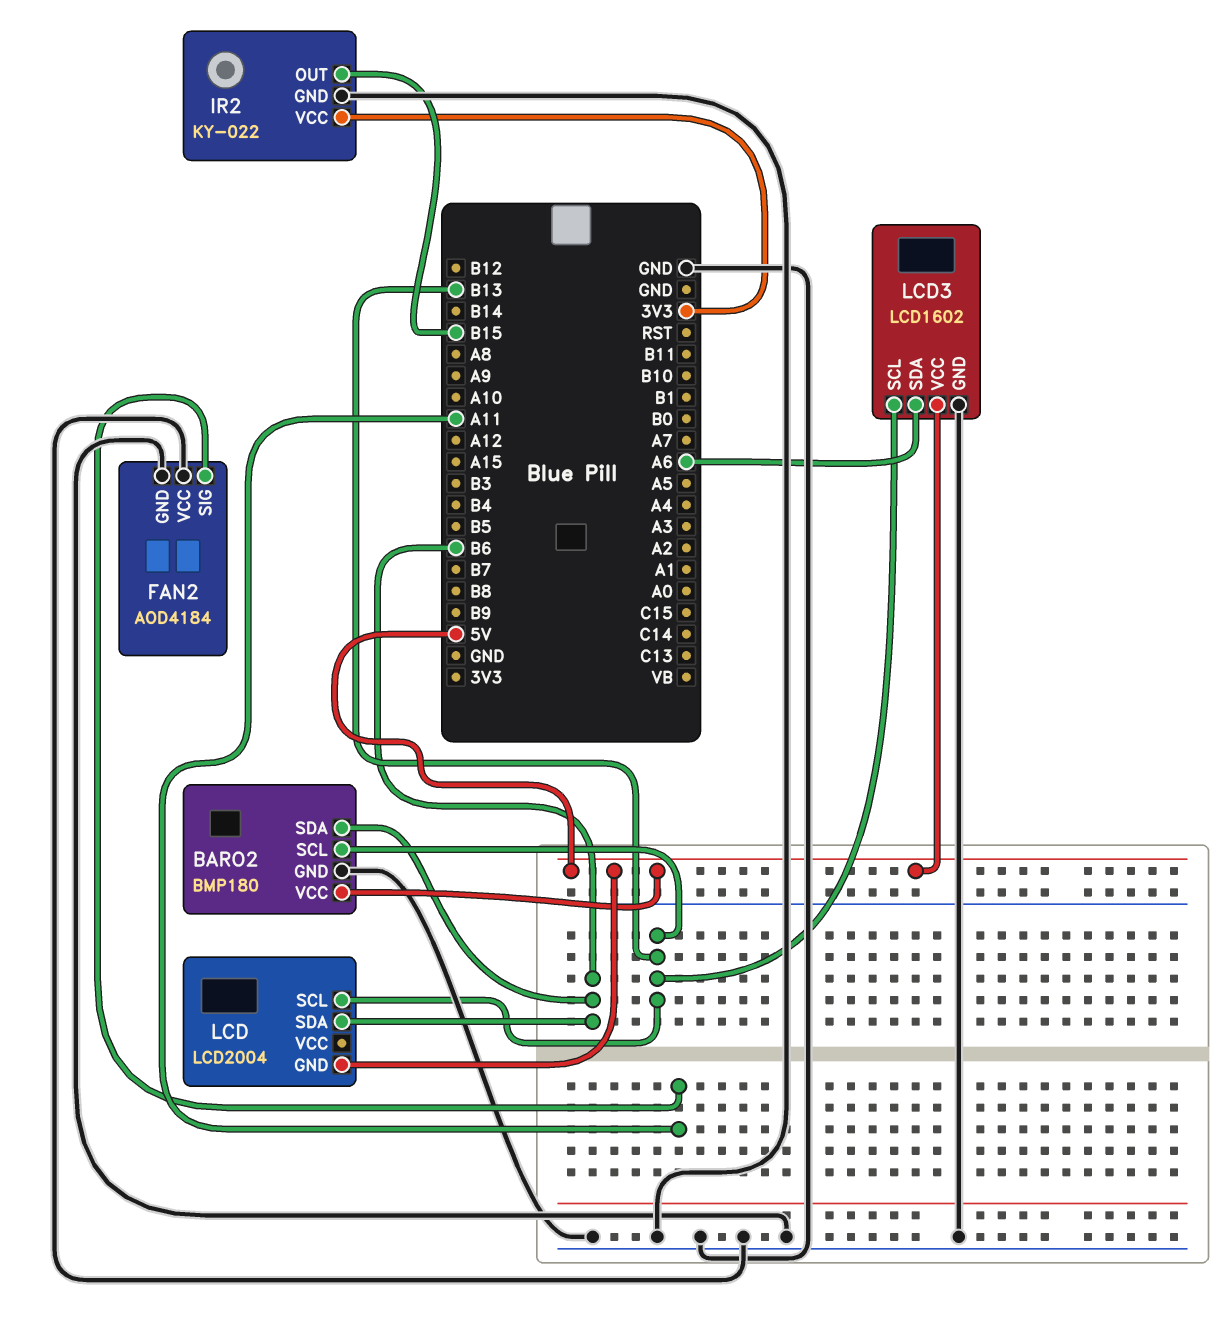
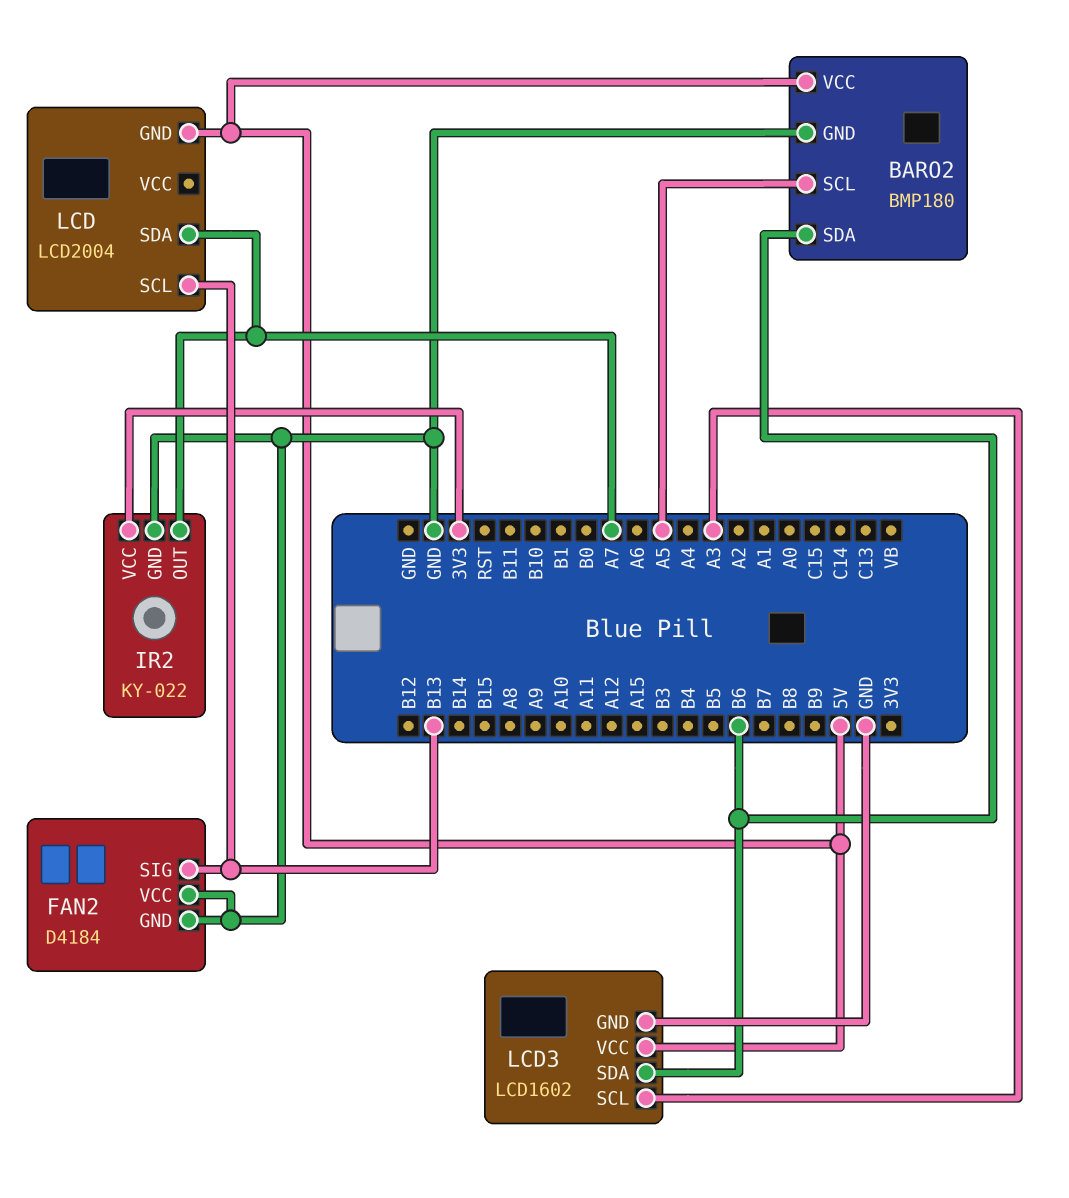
BARO2 pin SCL: B13 -> A5
FAN2: AOD4184 -> D4184
FAN2 pin SIG: A11 -> B13
IR2 pin OUT: B15 -> A7
LCD pin SDA: B6 -> A7
LCD3 pin SCL: B13 -> A3
LCD3 pin SDA: A6 -> B6

